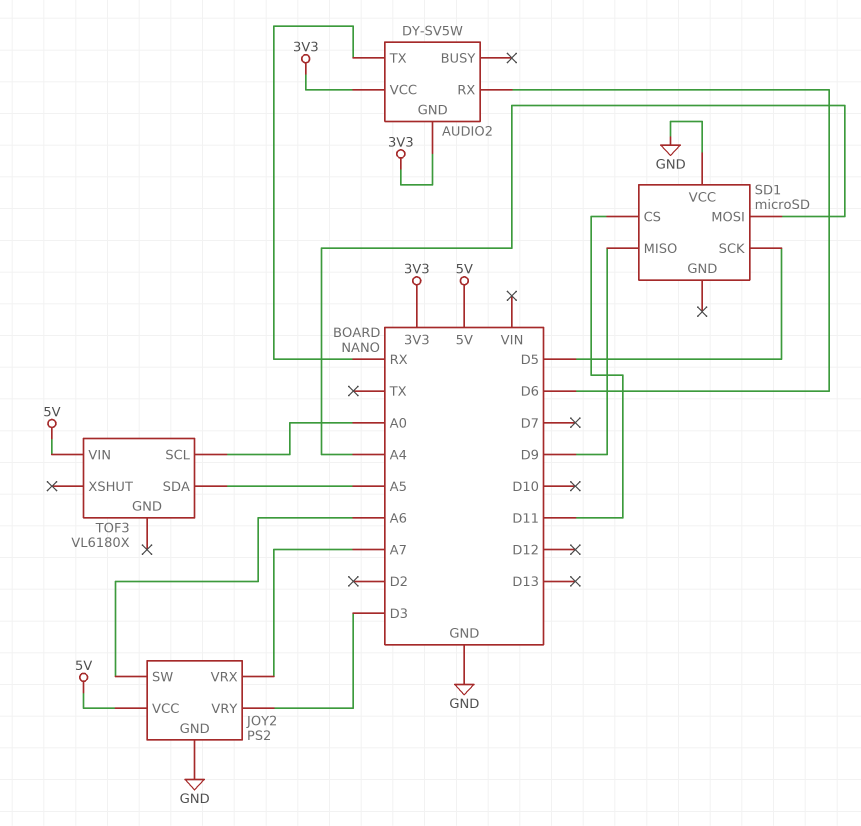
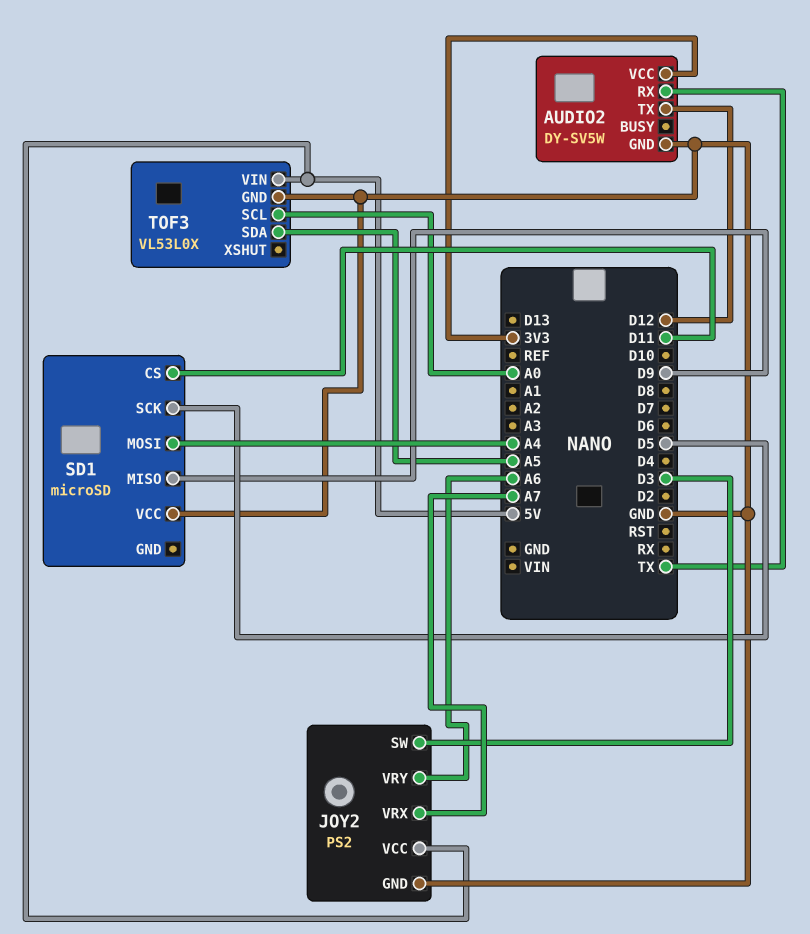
AUDIO2 pin GND: 3V3 -> GND
AUDIO2 pin RX: D6 -> TX
AUDIO2 pin TX: RX -> D12
JOY2 pin SW: A6 -> D3
JOY2 pin VRY: D3 -> A6
TOF3: VL6180X -> VL53L0X
TOF3 pin GND: none -> GND

